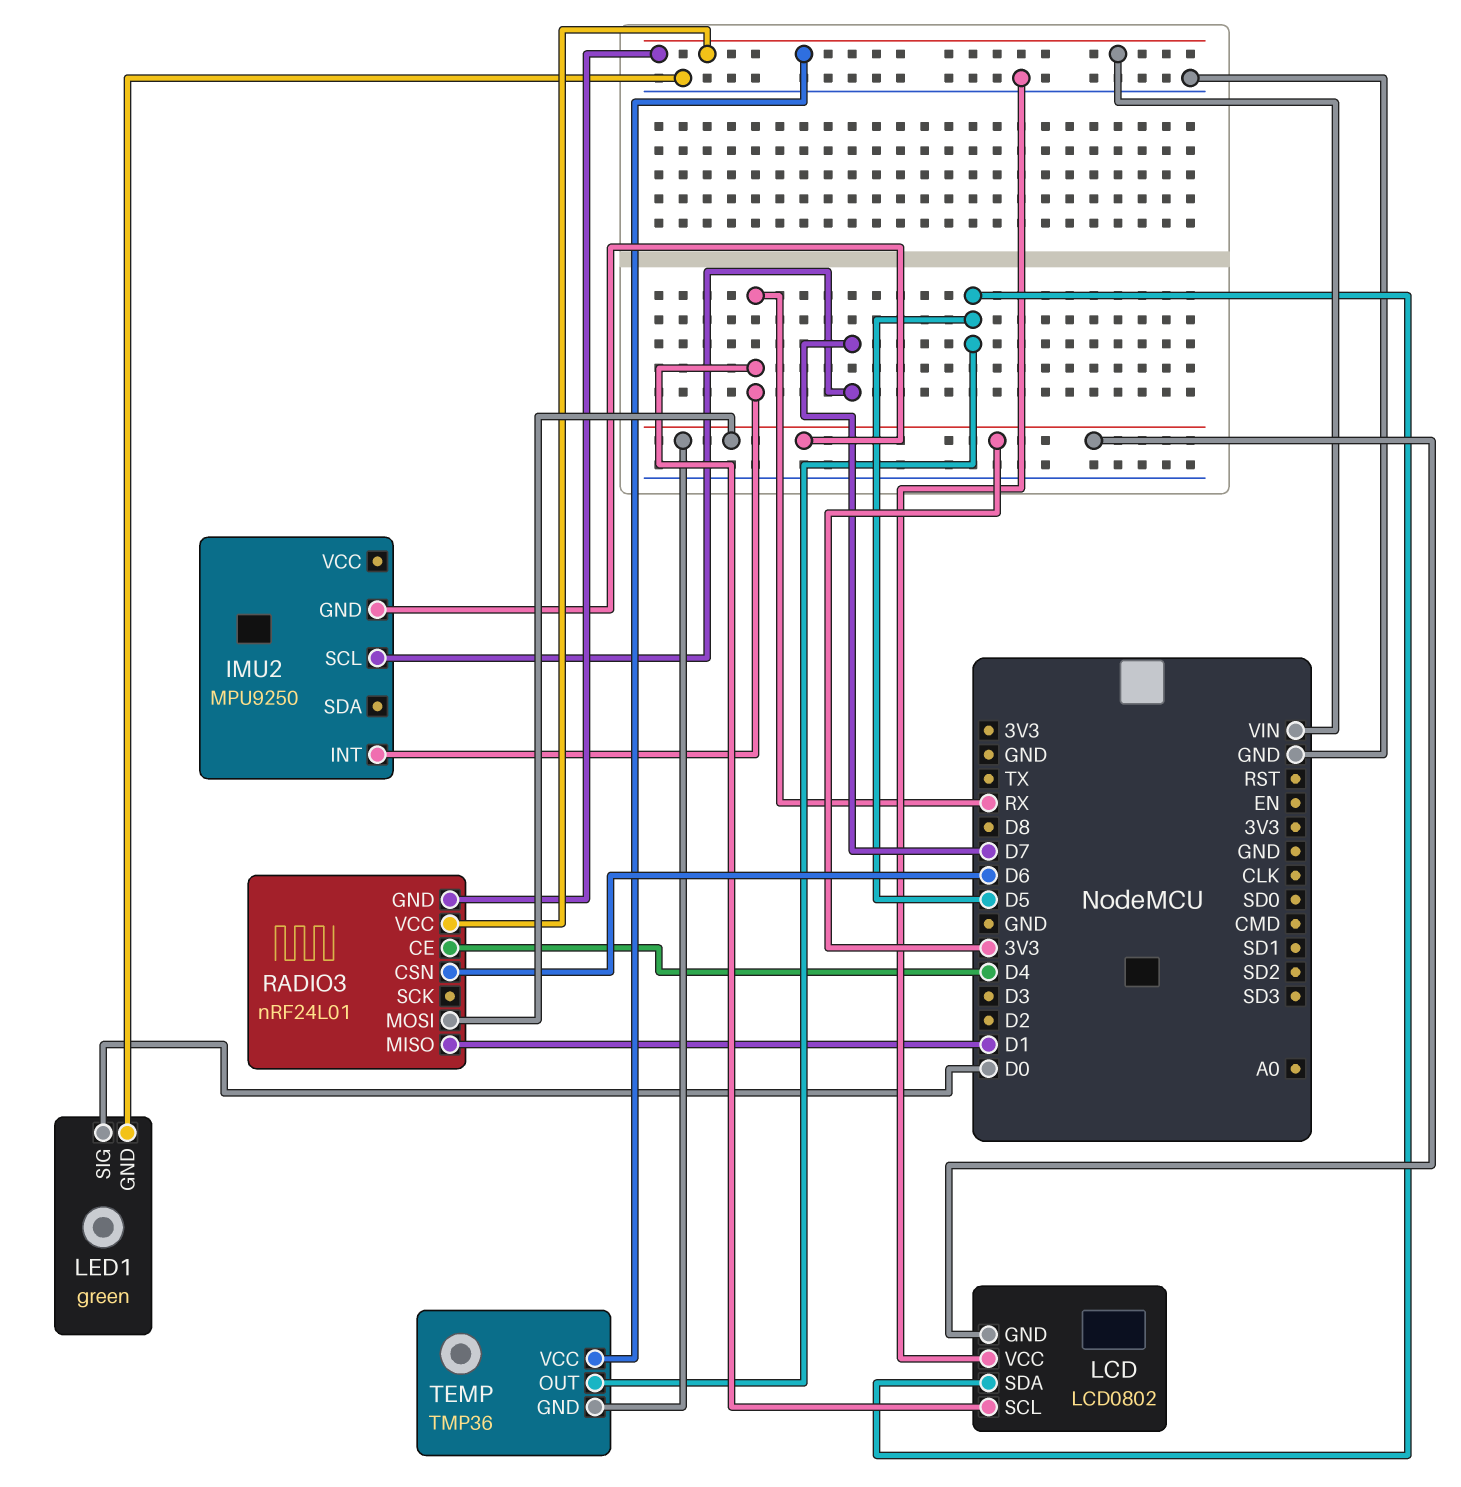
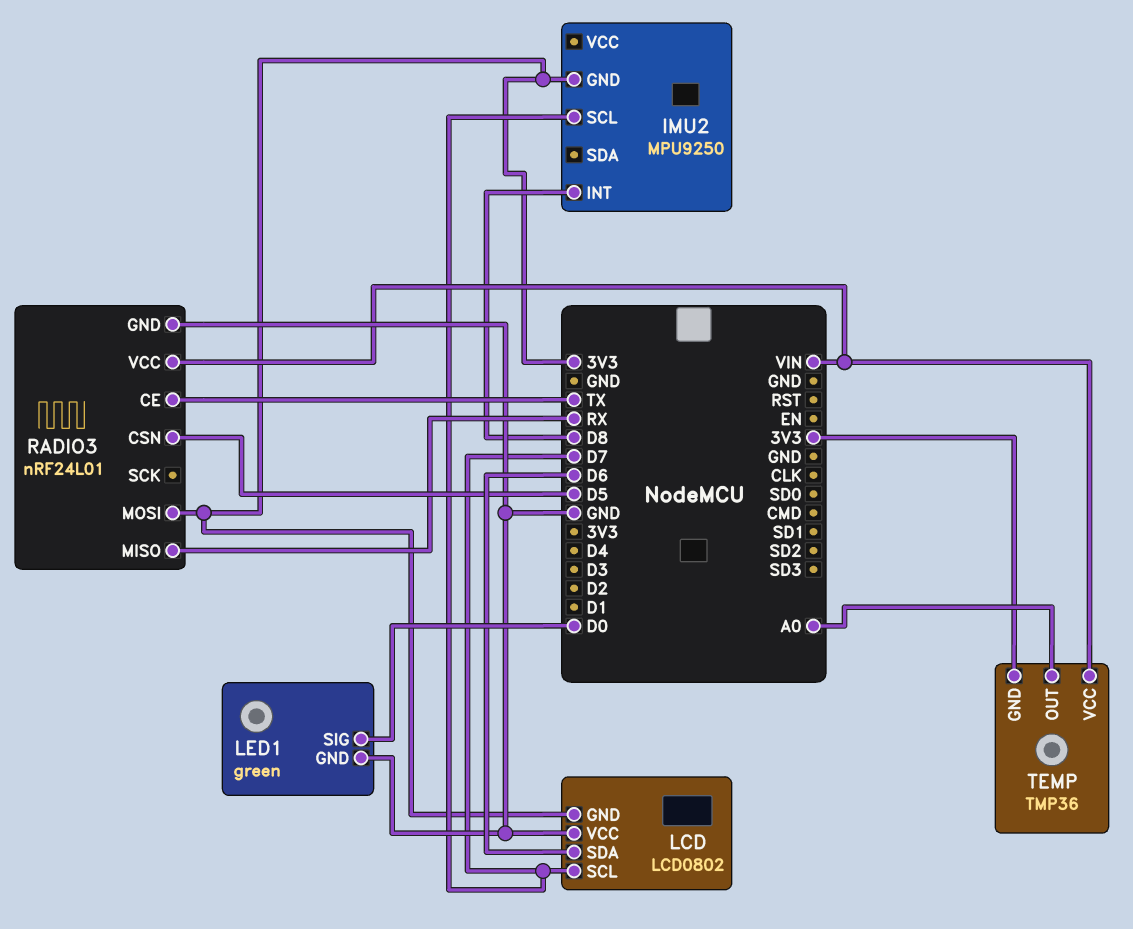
IMU2 pin INT: RX -> D8
LCD pin SCL: RX -> D7
LCD pin SDA: D5 -> D6
RADIO3 pin CE: D4 -> TX
RADIO3 pin CSN: D6 -> D5
RADIO3 pin GND: VIN -> GND
RADIO3 pin MISO: D1 -> RX
TEMP pin OUT: D5 -> A0

